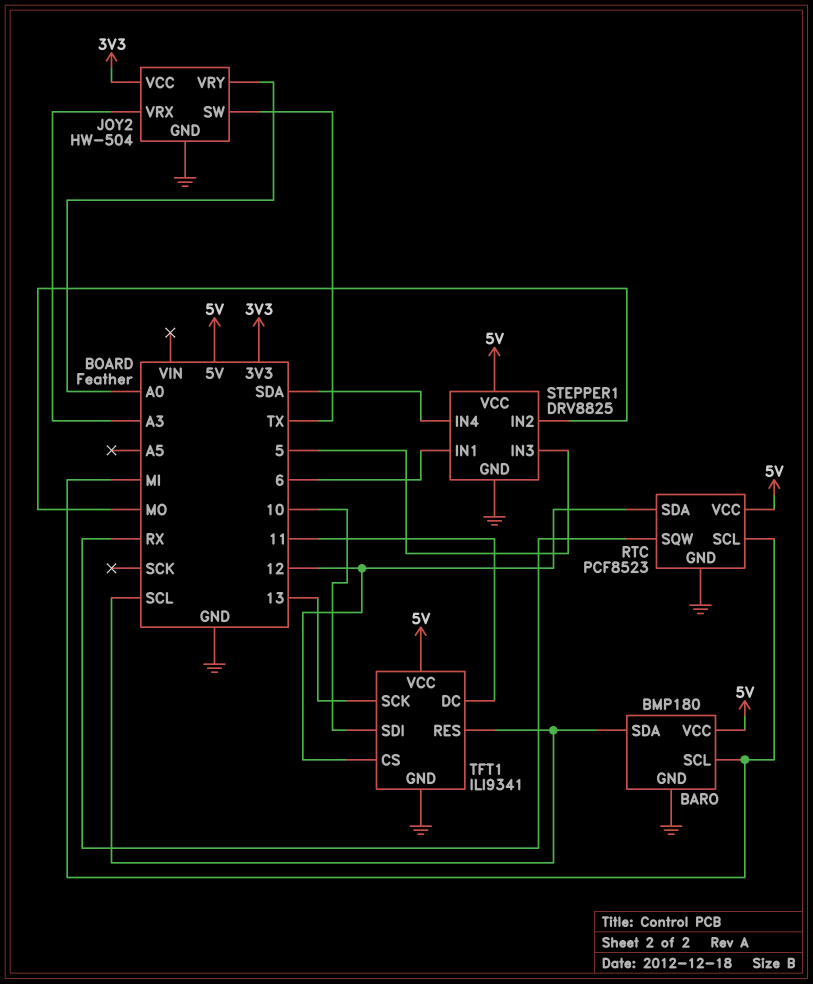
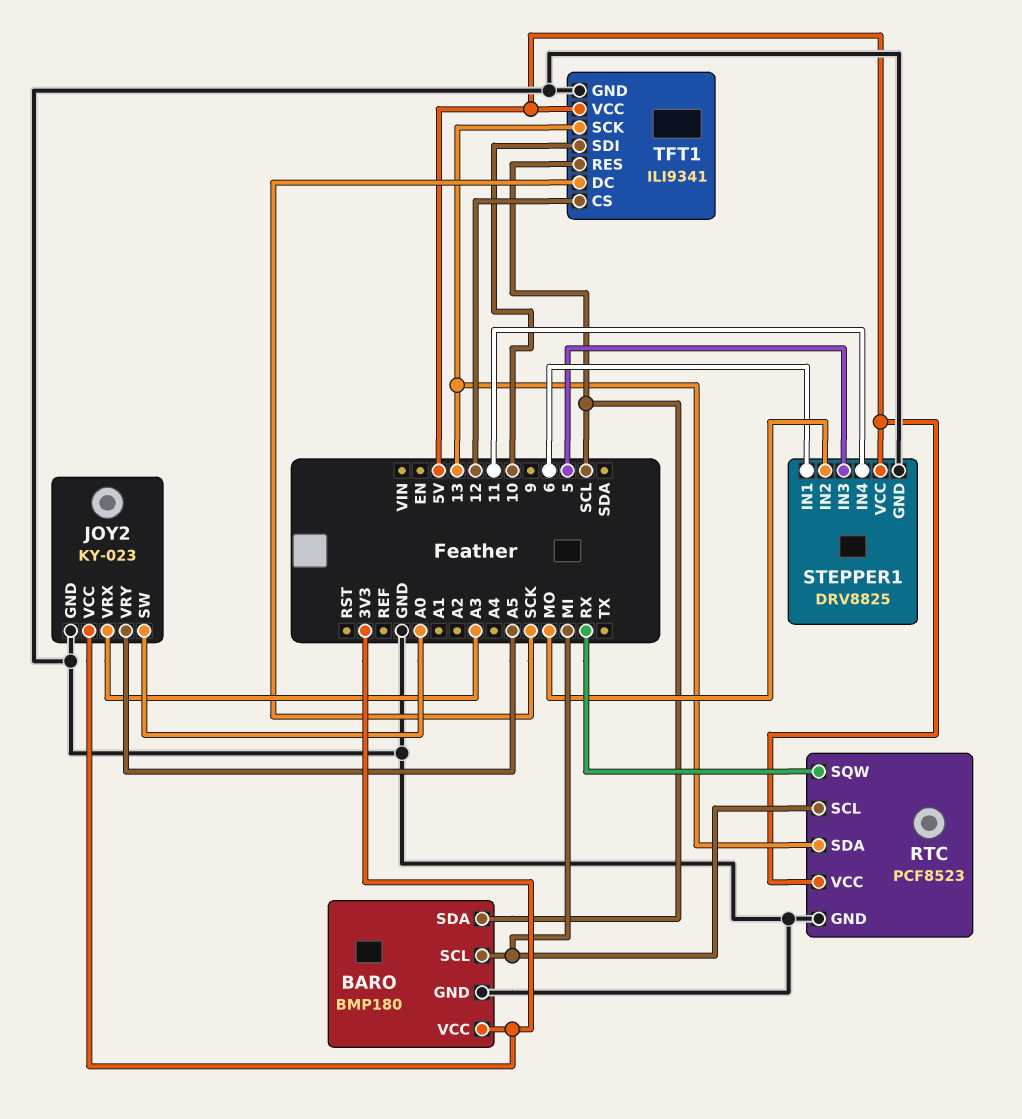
BARO pin VCC: 5V -> 3V3
JOY2: HW-504 -> KY-023
JOY2 pin SW: TX -> A0
JOY2 pin VRY: A0 -> A5
RTC pin SDA: 12 -> 13
STEPPER1 pin IN4: SDA -> 11
TFT1 pin DC: 11 -> SCK

